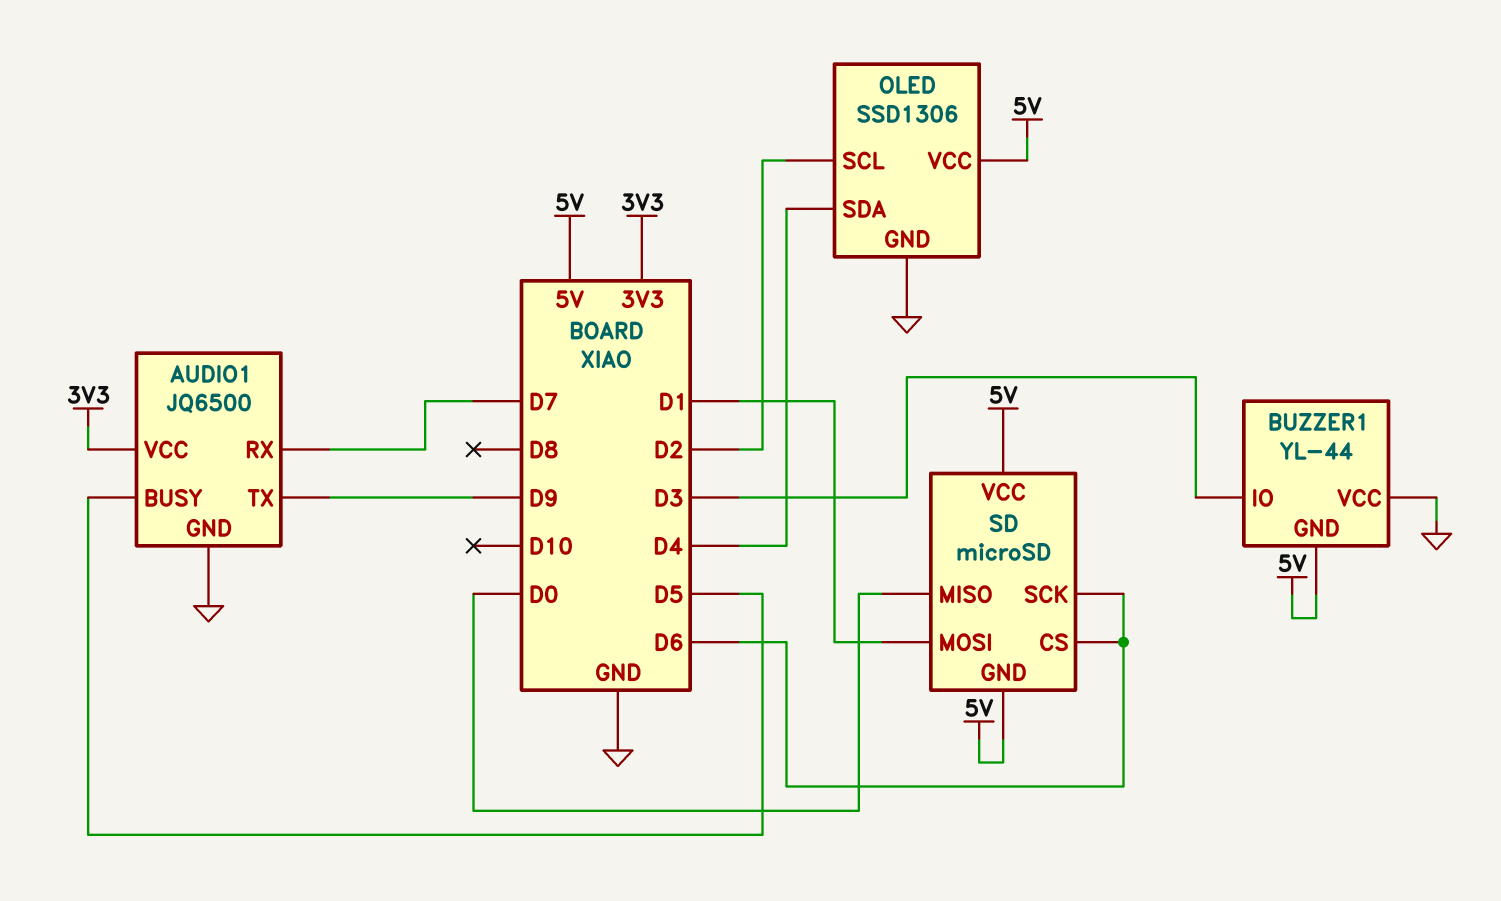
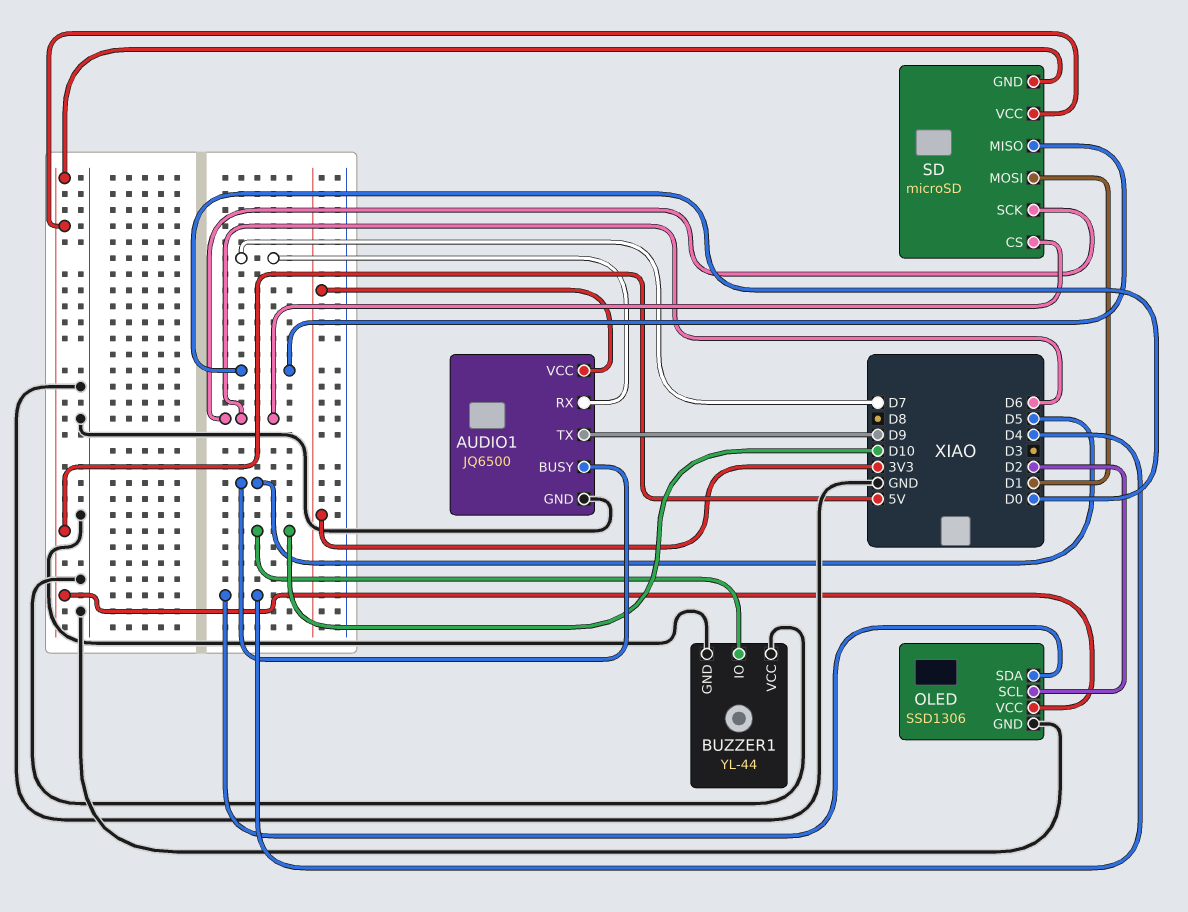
BUZZER1 pin GND: 5V -> GND
BUZZER1 pin IO: D3 -> D10

